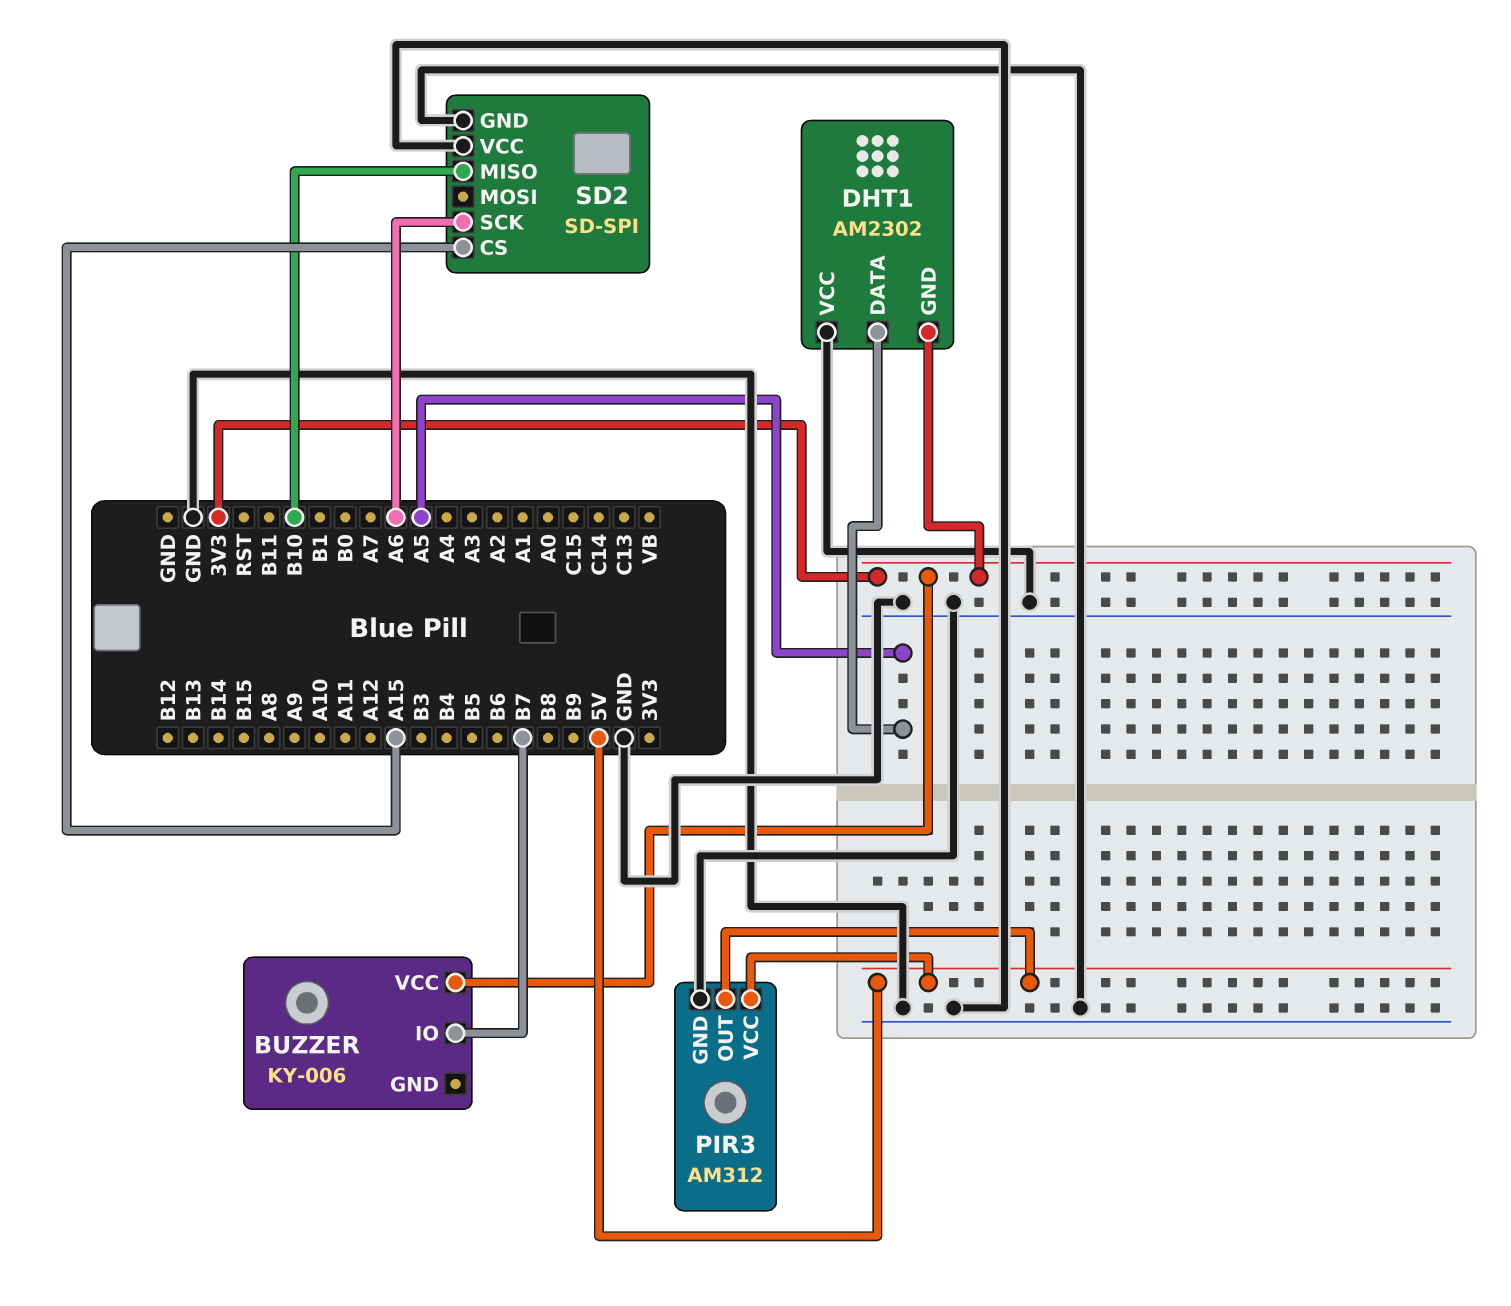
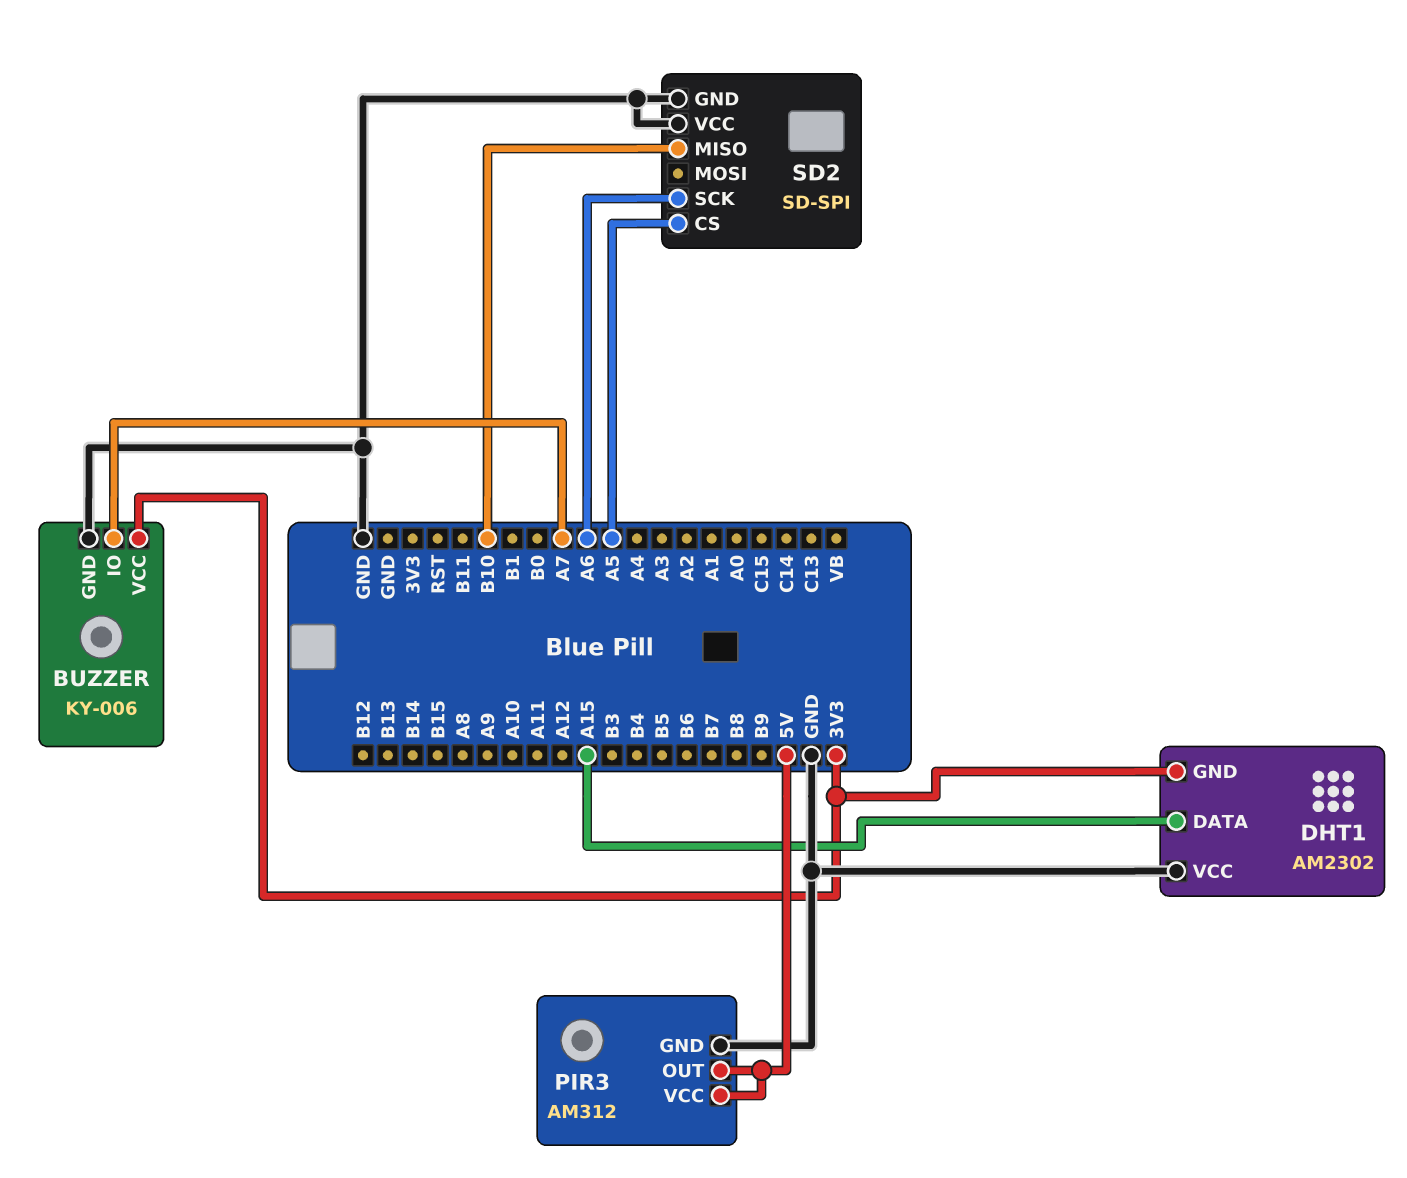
BUZZER pin GND: none -> GND
BUZZER pin IO: B7 -> A7
DHT1 pin DATA: A5 -> A15
SD2 pin CS: A15 -> A5

